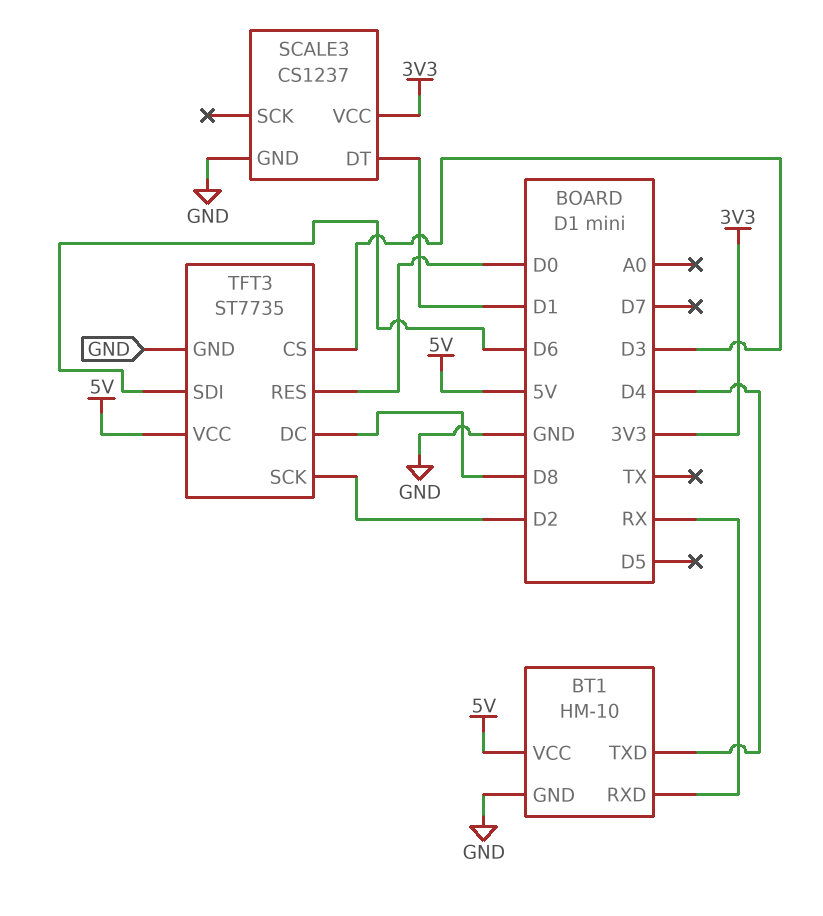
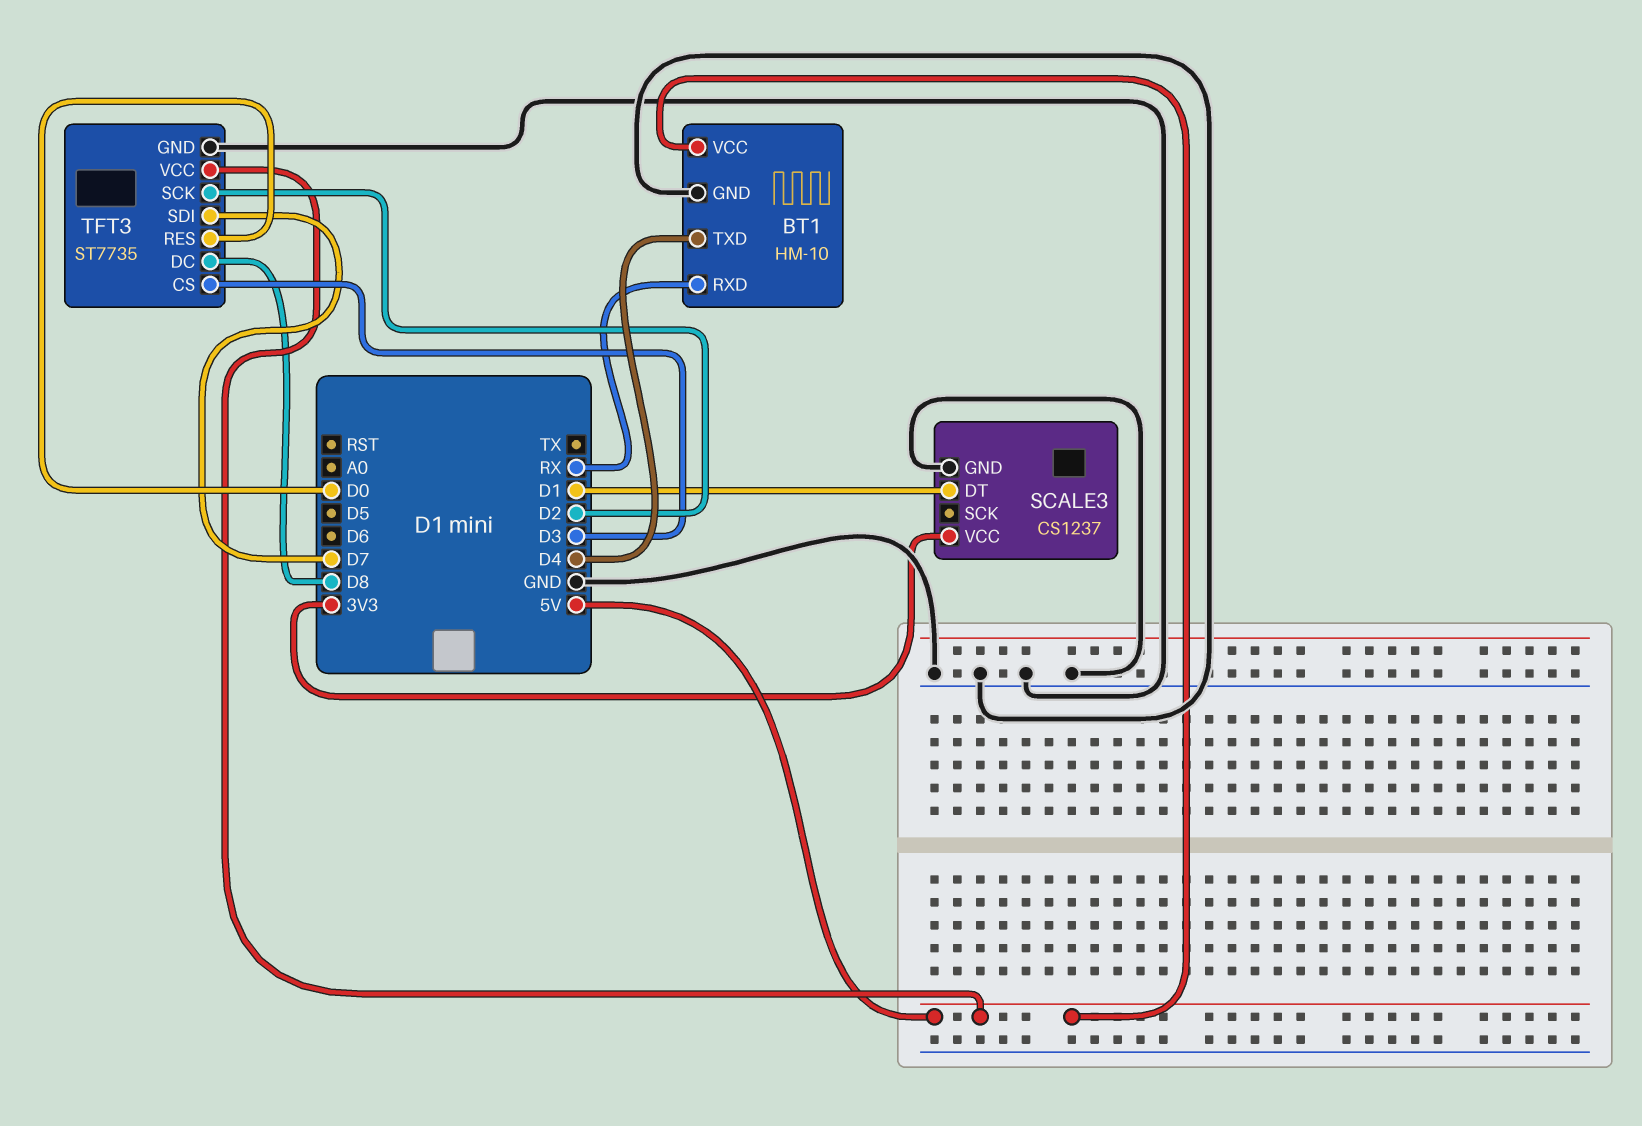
TFT3 pin SDI: D6 -> D7

